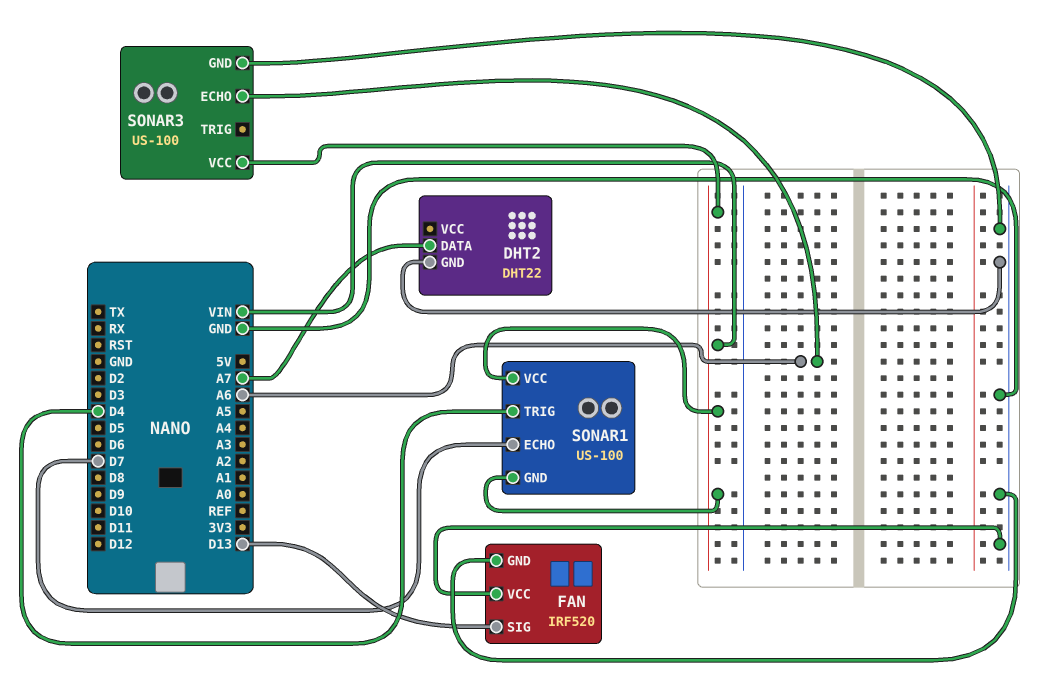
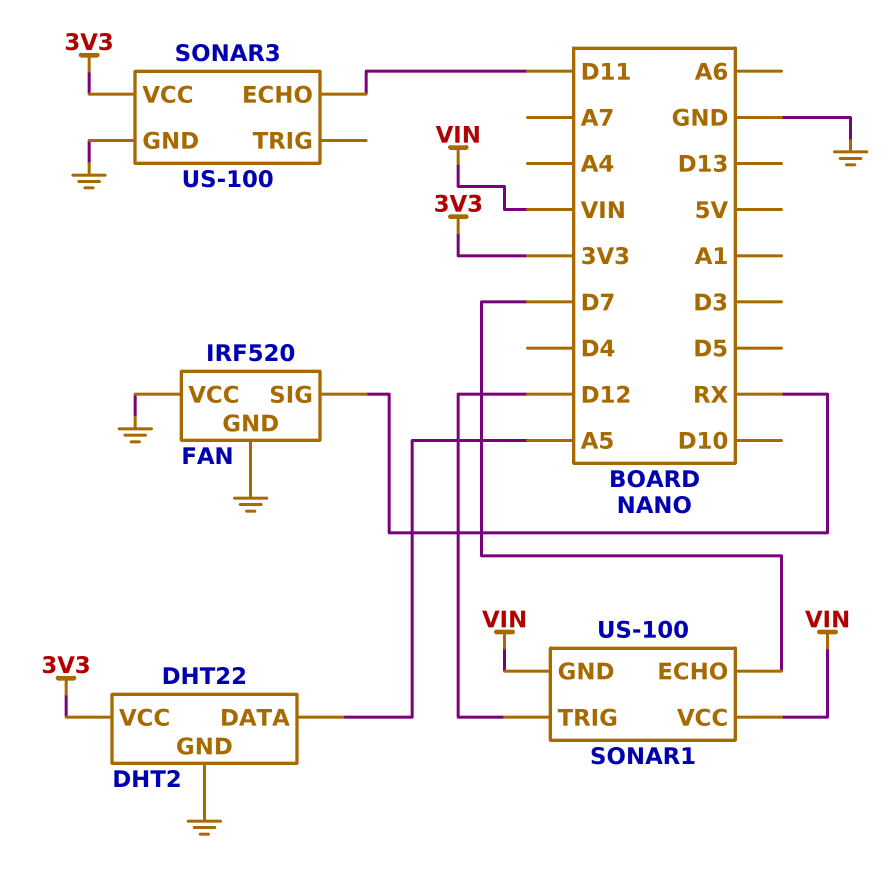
DHT2 pin DATA: A7 -> A5
DHT2 pin VCC: none -> 3V3
FAN pin SIG: D13 -> RX
SONAR1 pin TRIG: D4 -> D12
SONAR3 pin ECHO: A6 -> D11
SONAR3 pin VCC: VIN -> 3V3

